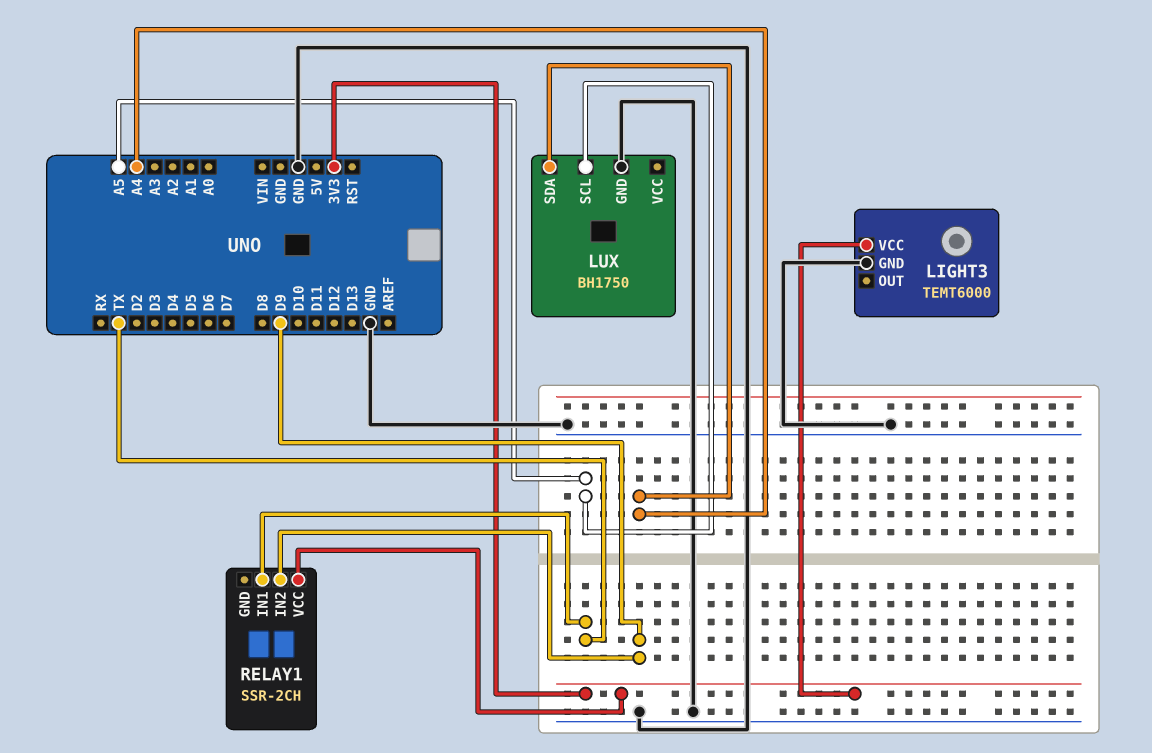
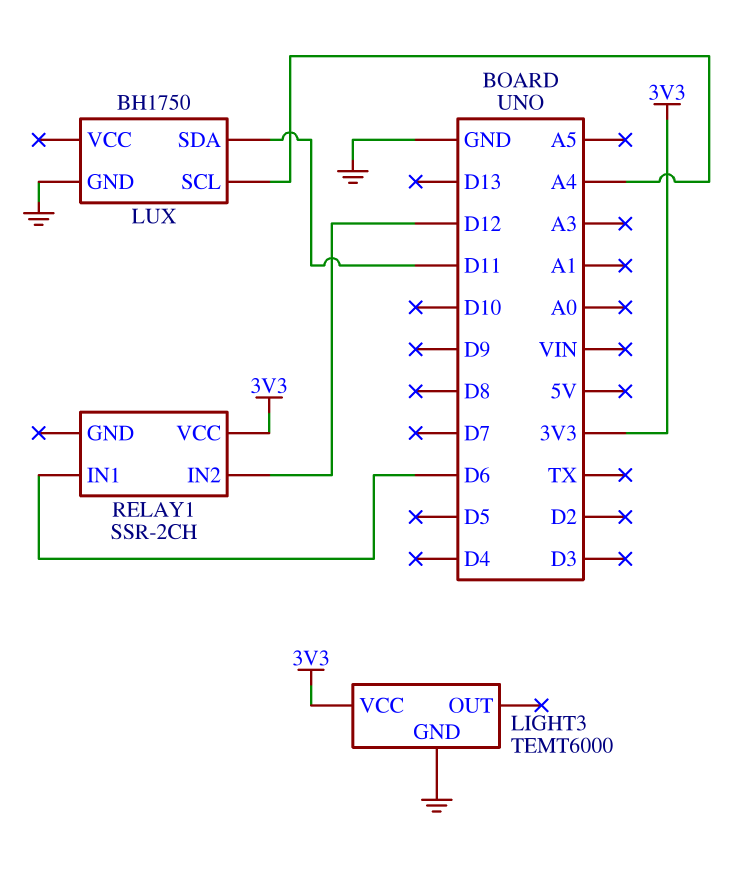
LUX pin SCL: A5 -> A4
LUX pin SDA: A4 -> D11
RELAY1 pin IN1: TX -> D6
RELAY1 pin IN2: D9 -> D12

